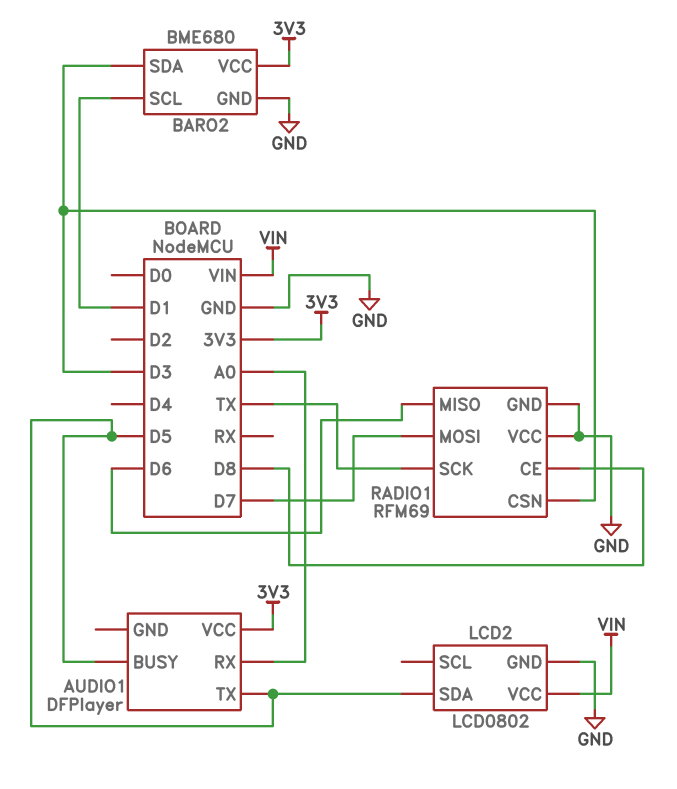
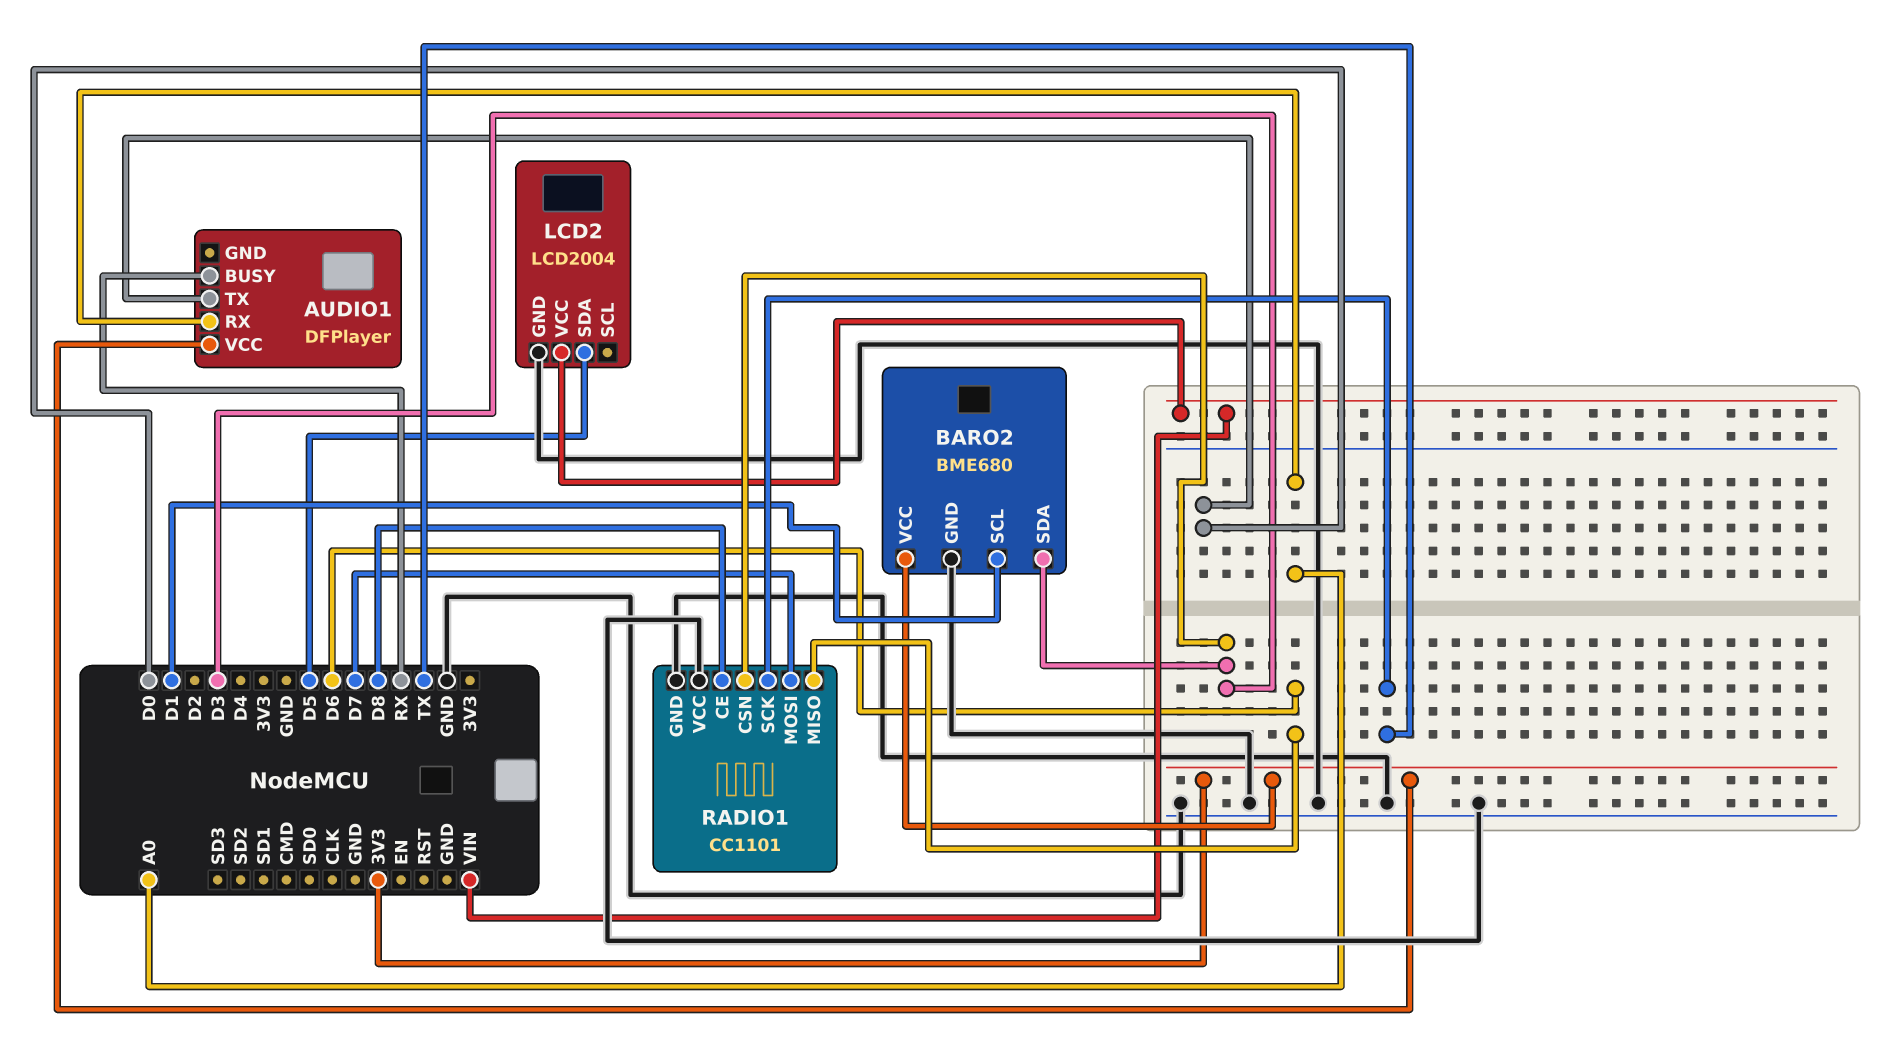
AUDIO1 pin BUSY: D5 -> RX
AUDIO1 pin TX: D5 -> D0
LCD2: LCD0802 -> LCD2004
RADIO1: RFM69 -> CC1101

